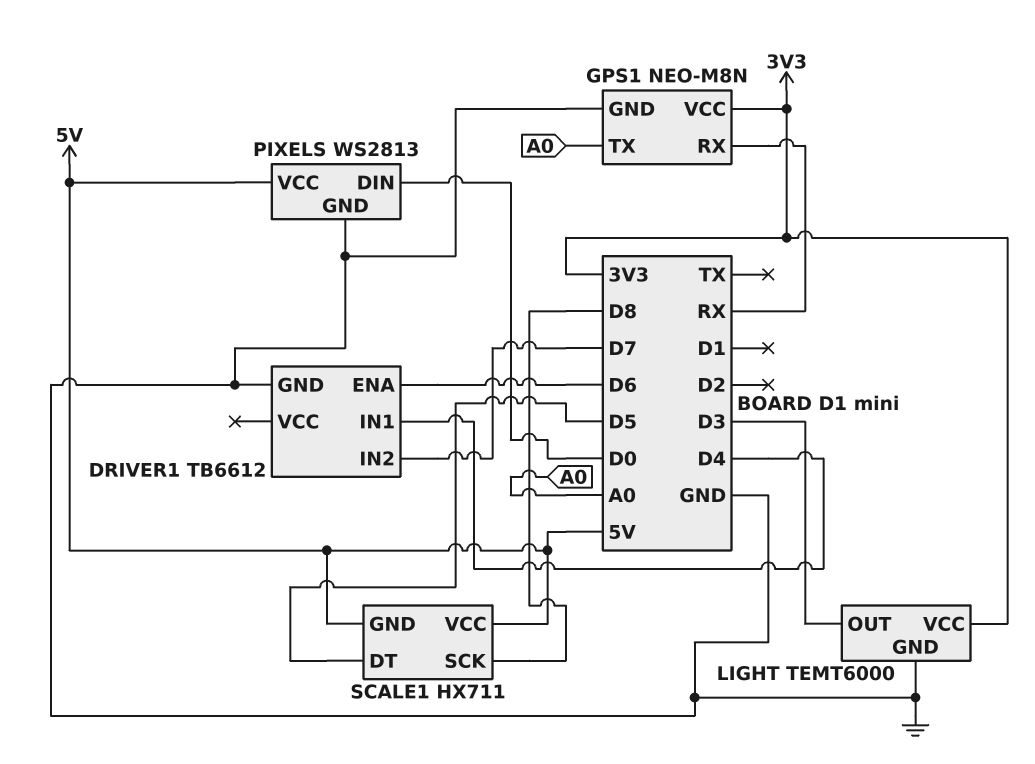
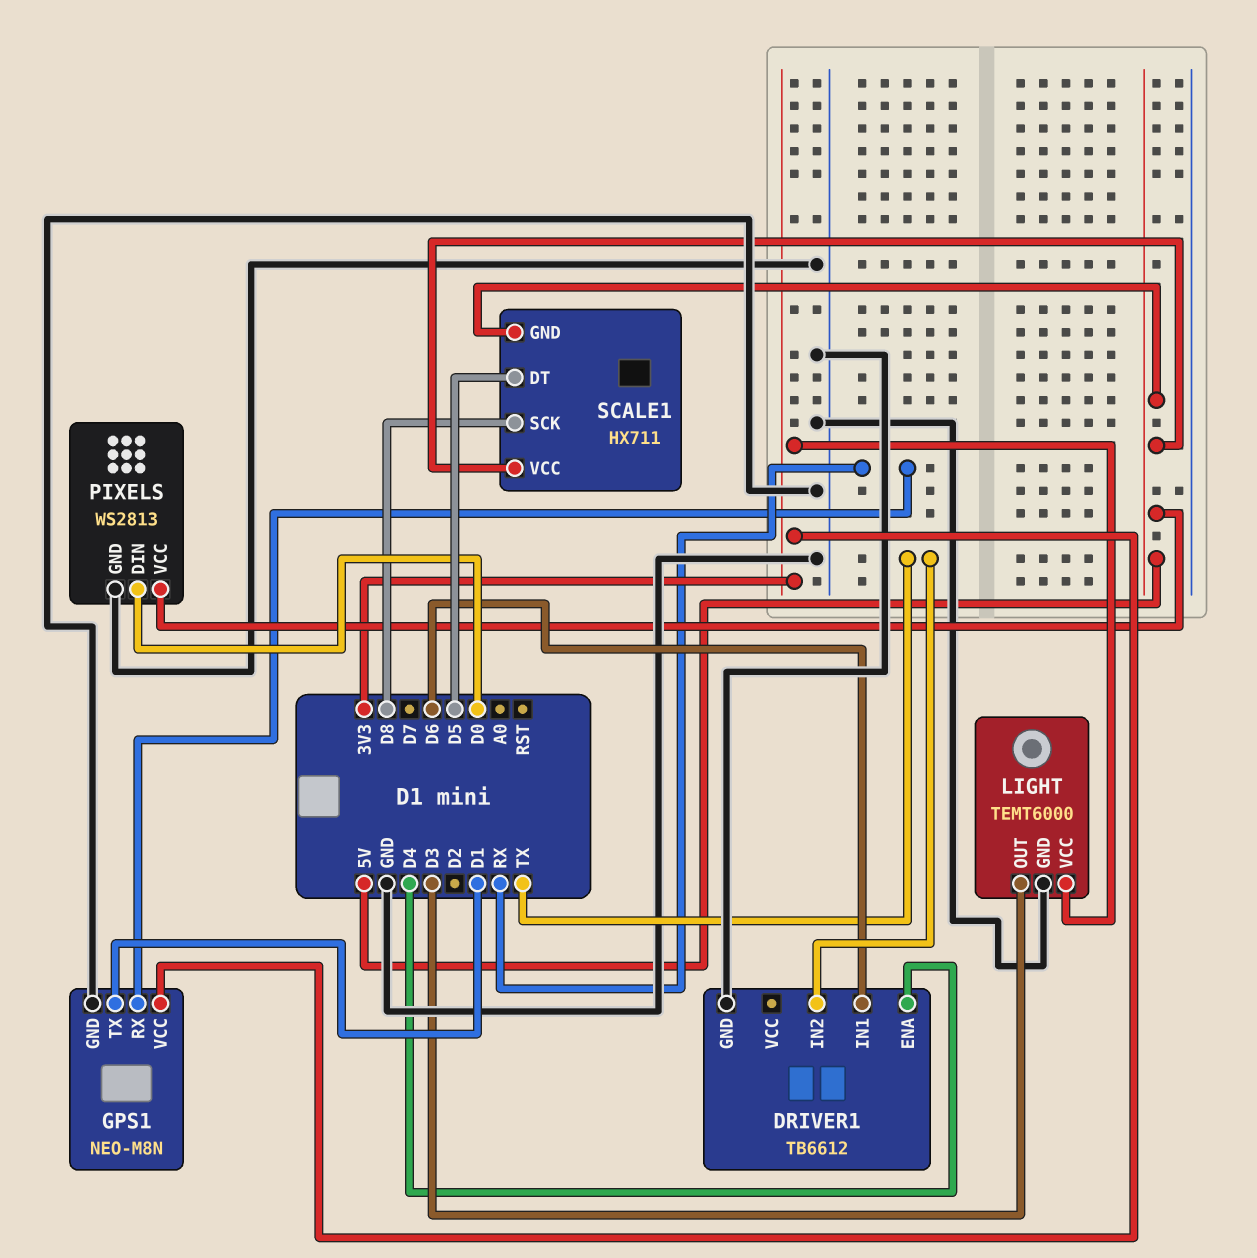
DRIVER1 pin ENA: D6 -> D4
DRIVER1 pin IN1: D4 -> D6
DRIVER1 pin IN2: D7 -> TX
GPS1 pin TX: A0 -> D1

